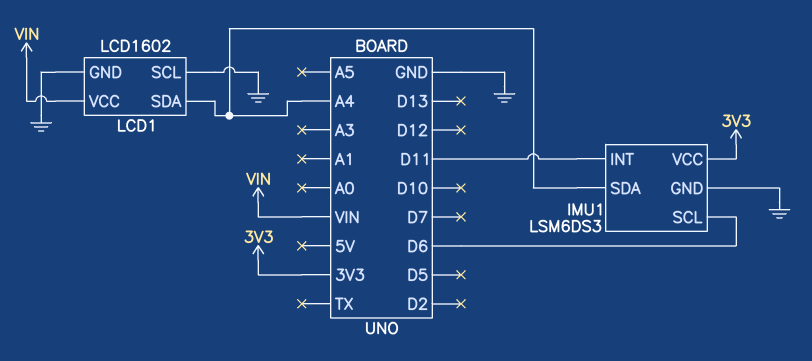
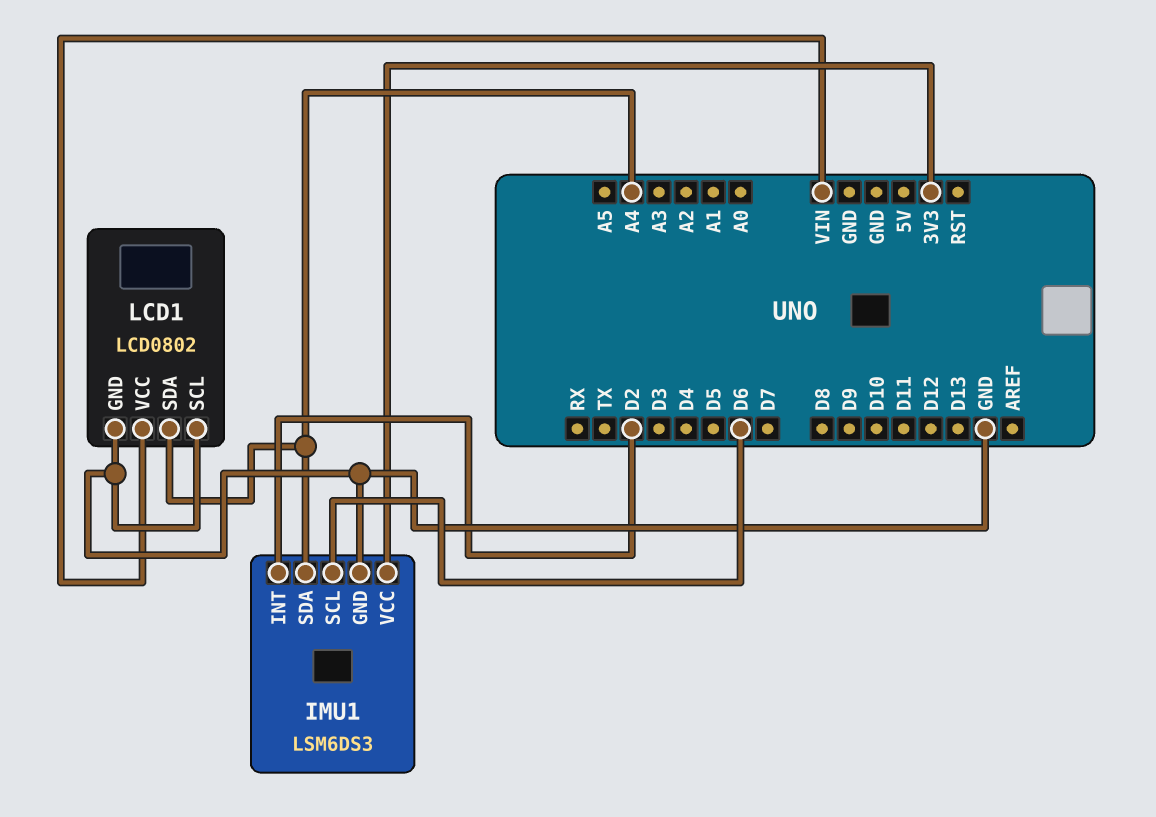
IMU1 pin INT: D11 -> D2
LCD1: LCD1602 -> LCD0802

